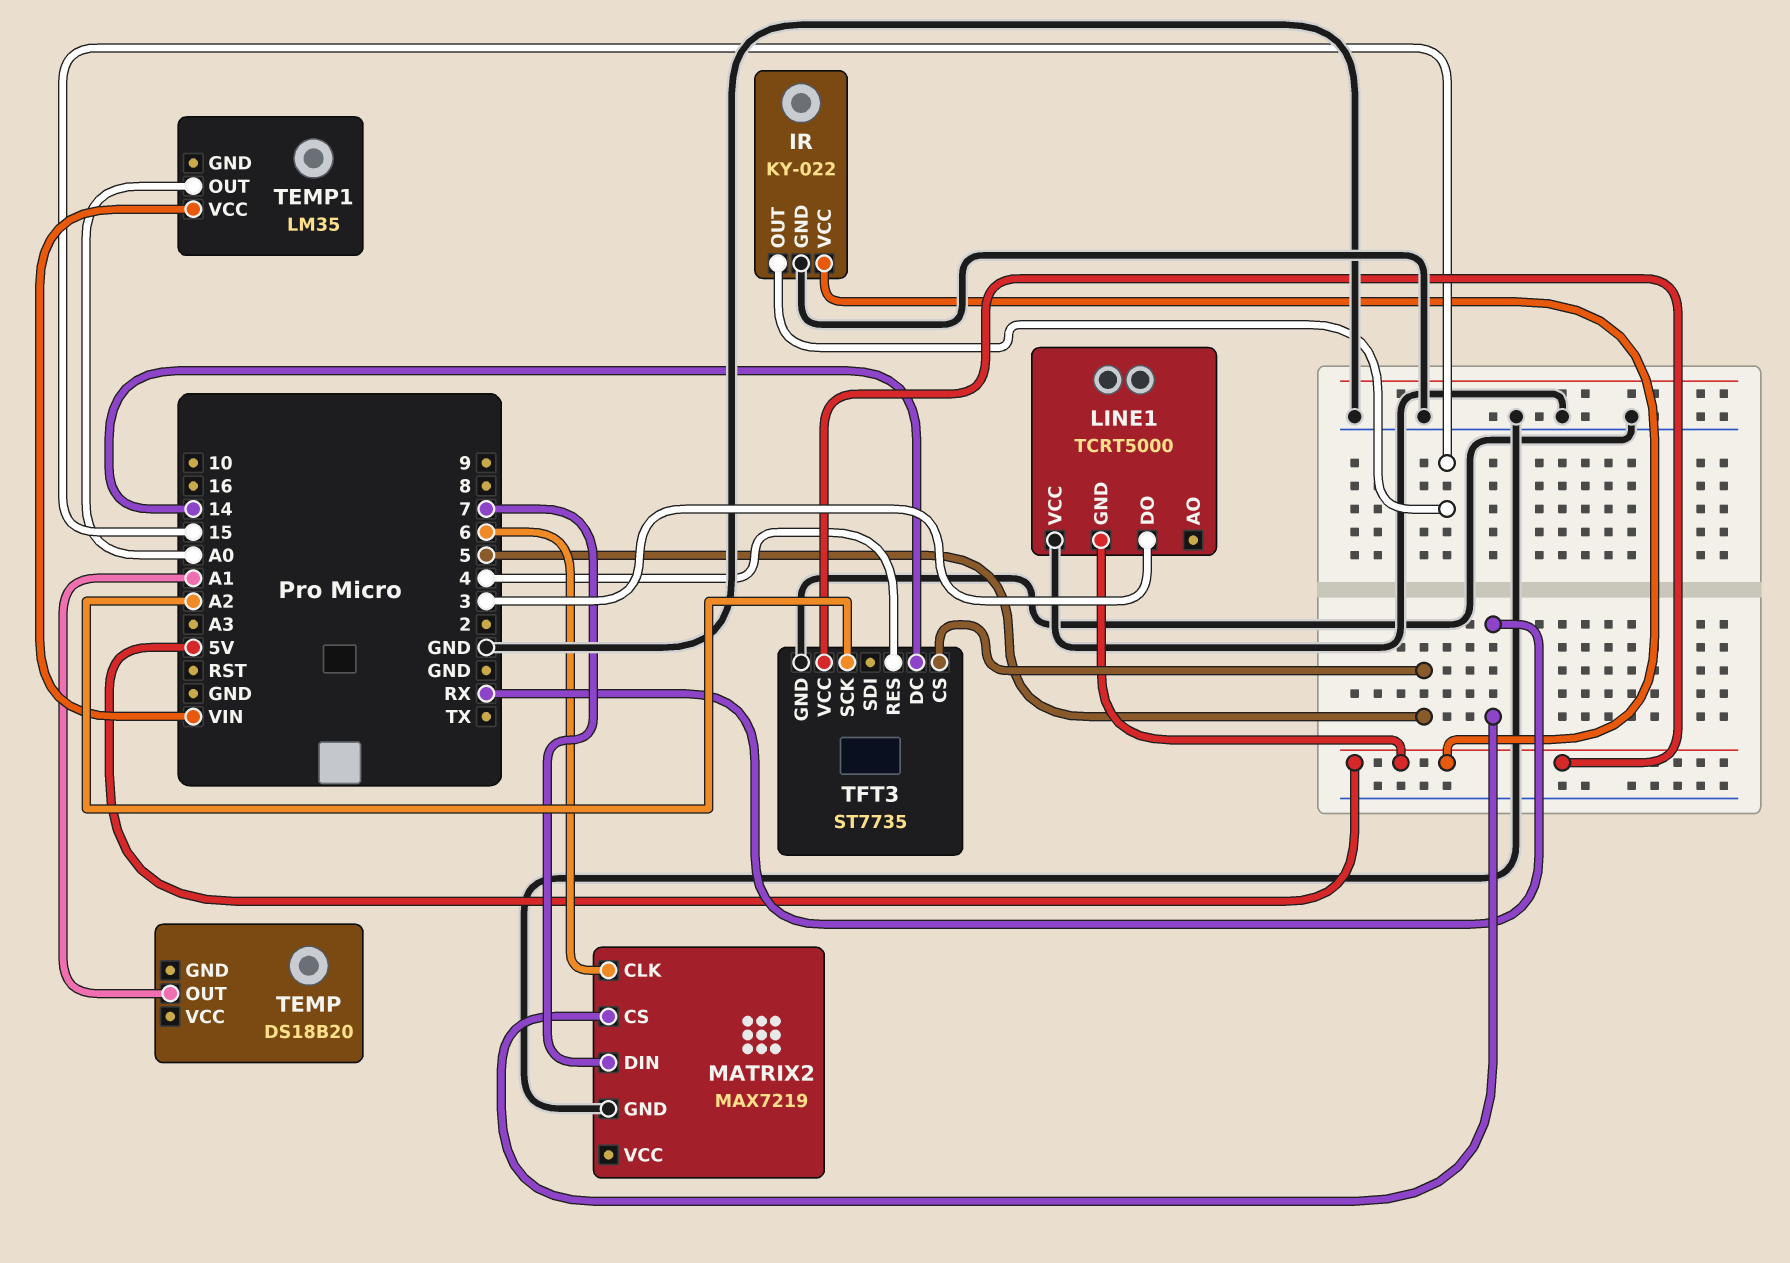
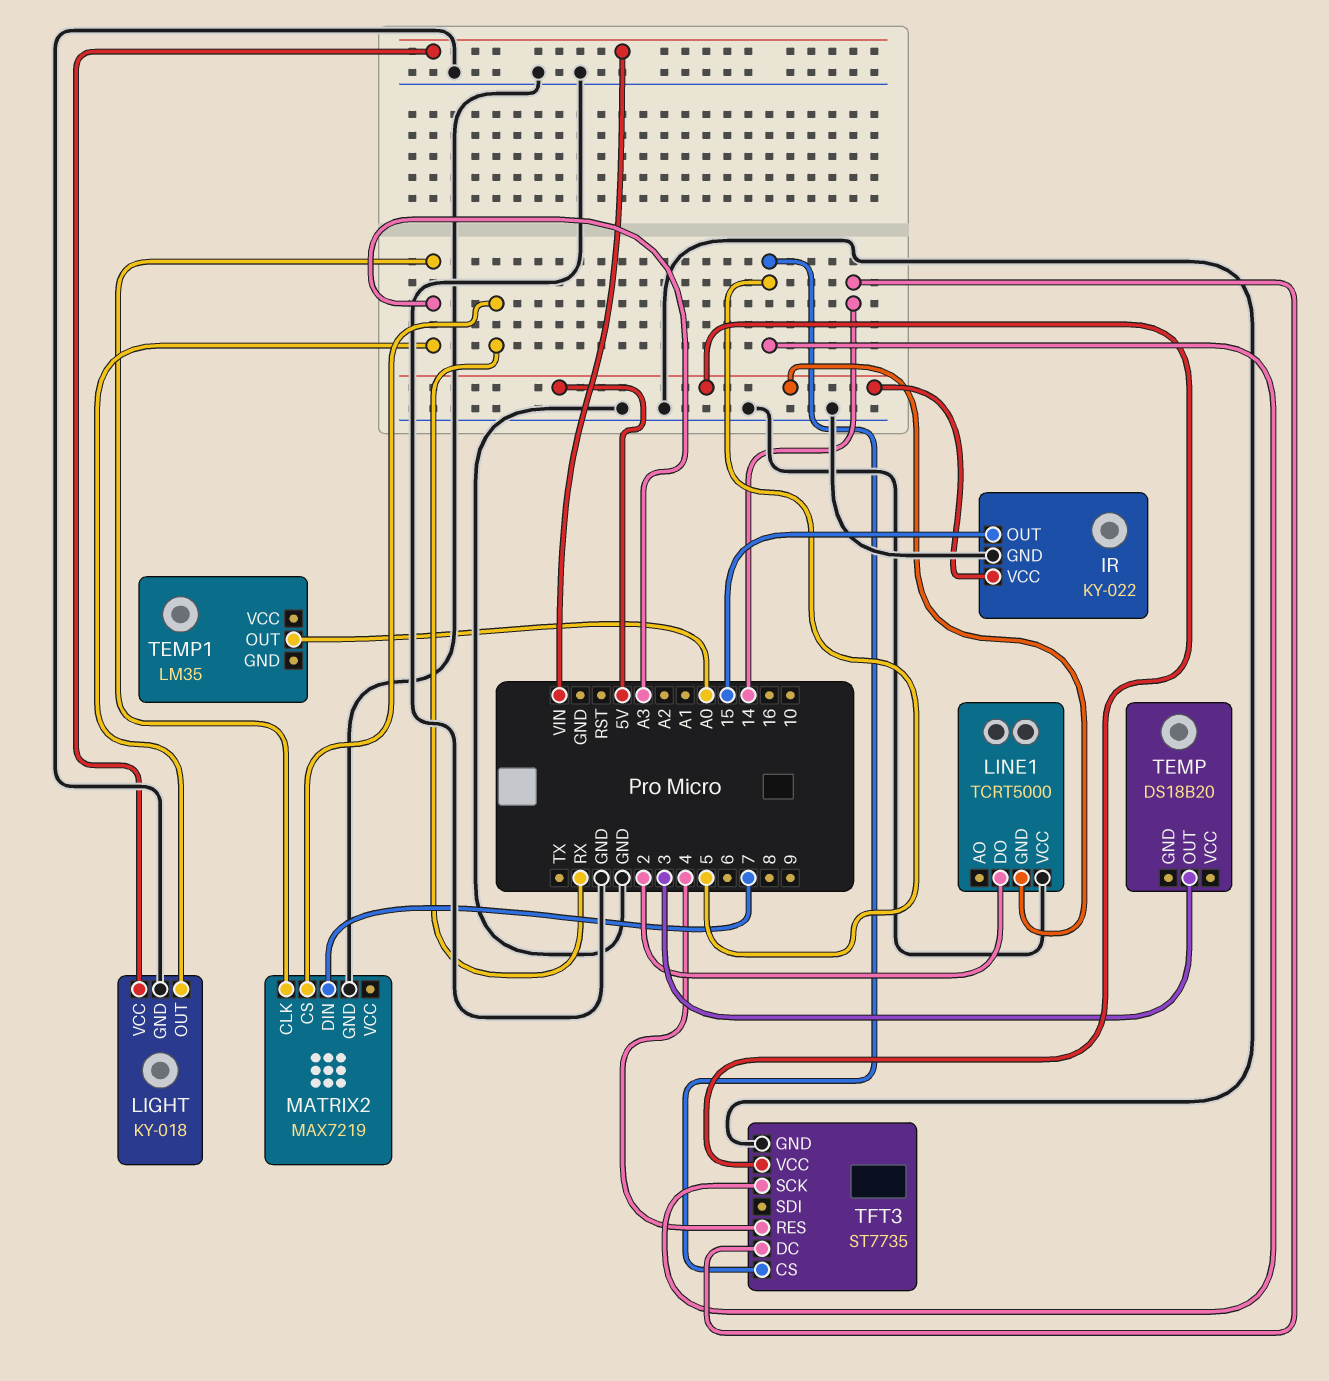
LIGHT: none -> KY-018
LIGHT pin GND: none -> GND
LIGHT pin OUT: none -> A3
LIGHT pin VCC: none -> VIN
LINE1 pin DO: 3 -> 2
MATRIX2 pin CLK: 6 -> A3
TEMP pin OUT: A1 -> 3
TEMP1 pin VCC: VIN -> none
TFT3 pin SCK: A2 -> 5

